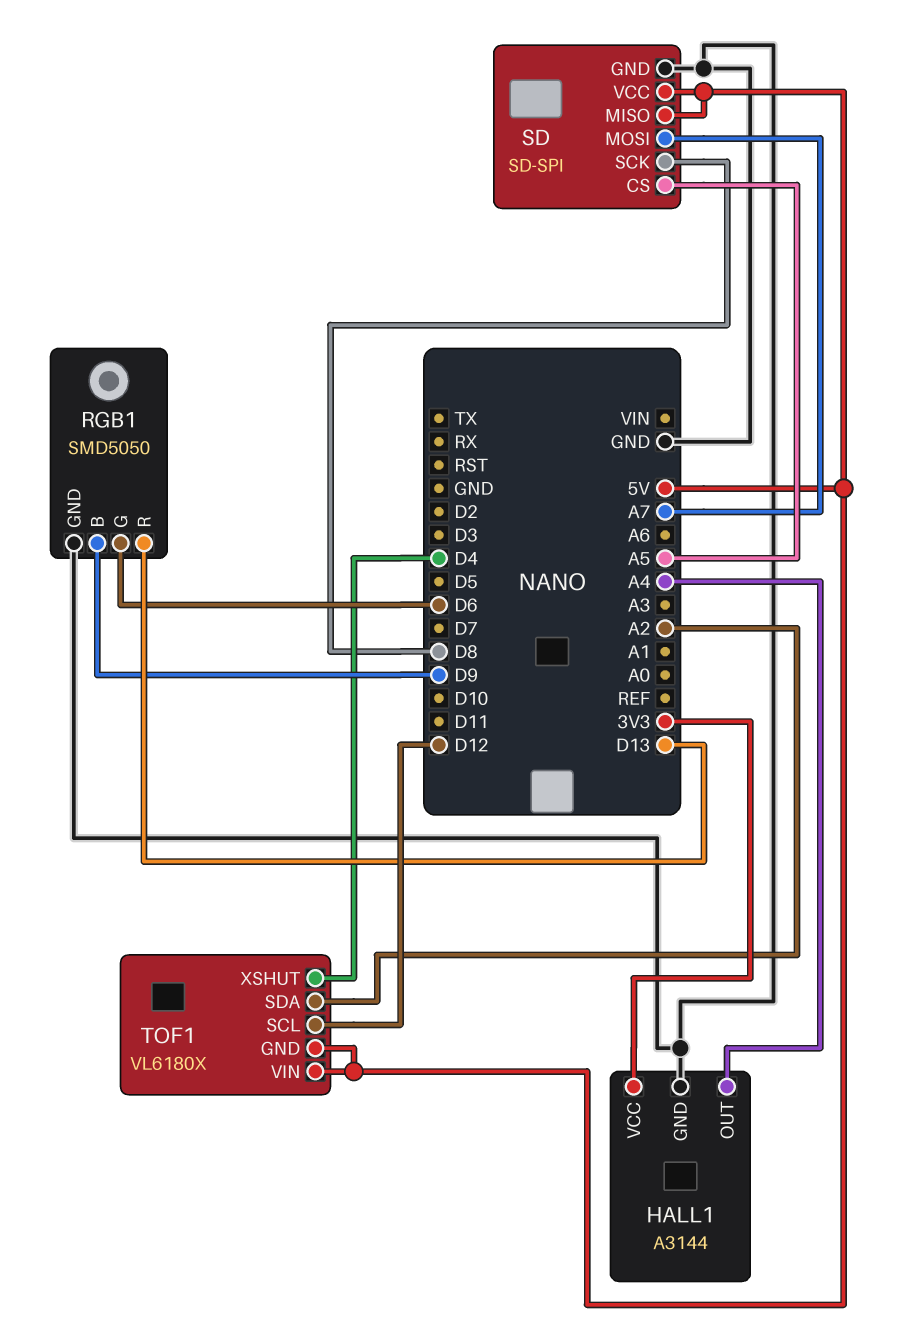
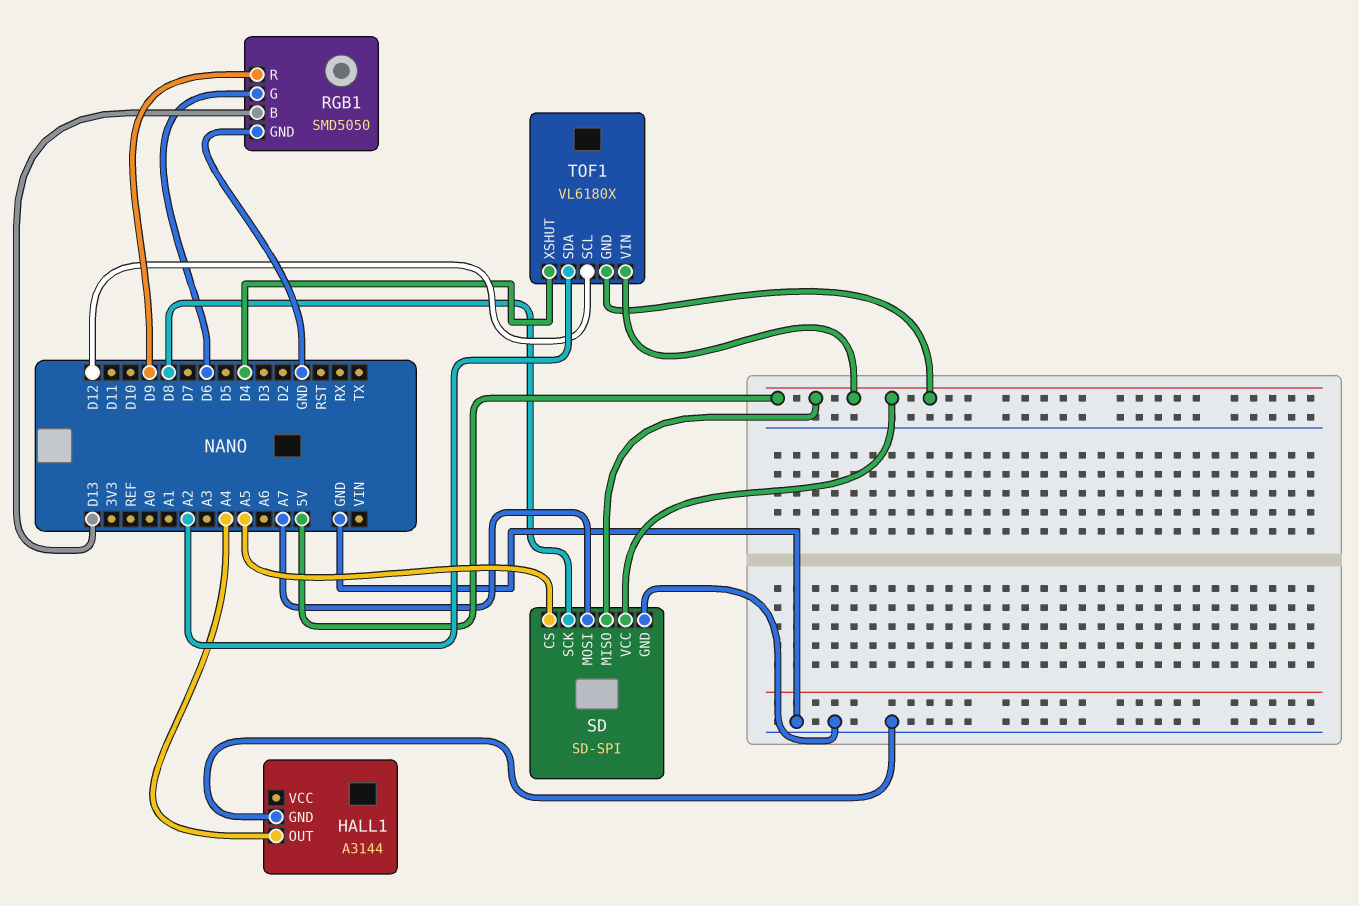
HALL1 pin VCC: 3V3 -> none
RGB1 pin B: D9 -> D13
RGB1 pin R: D13 -> D9

